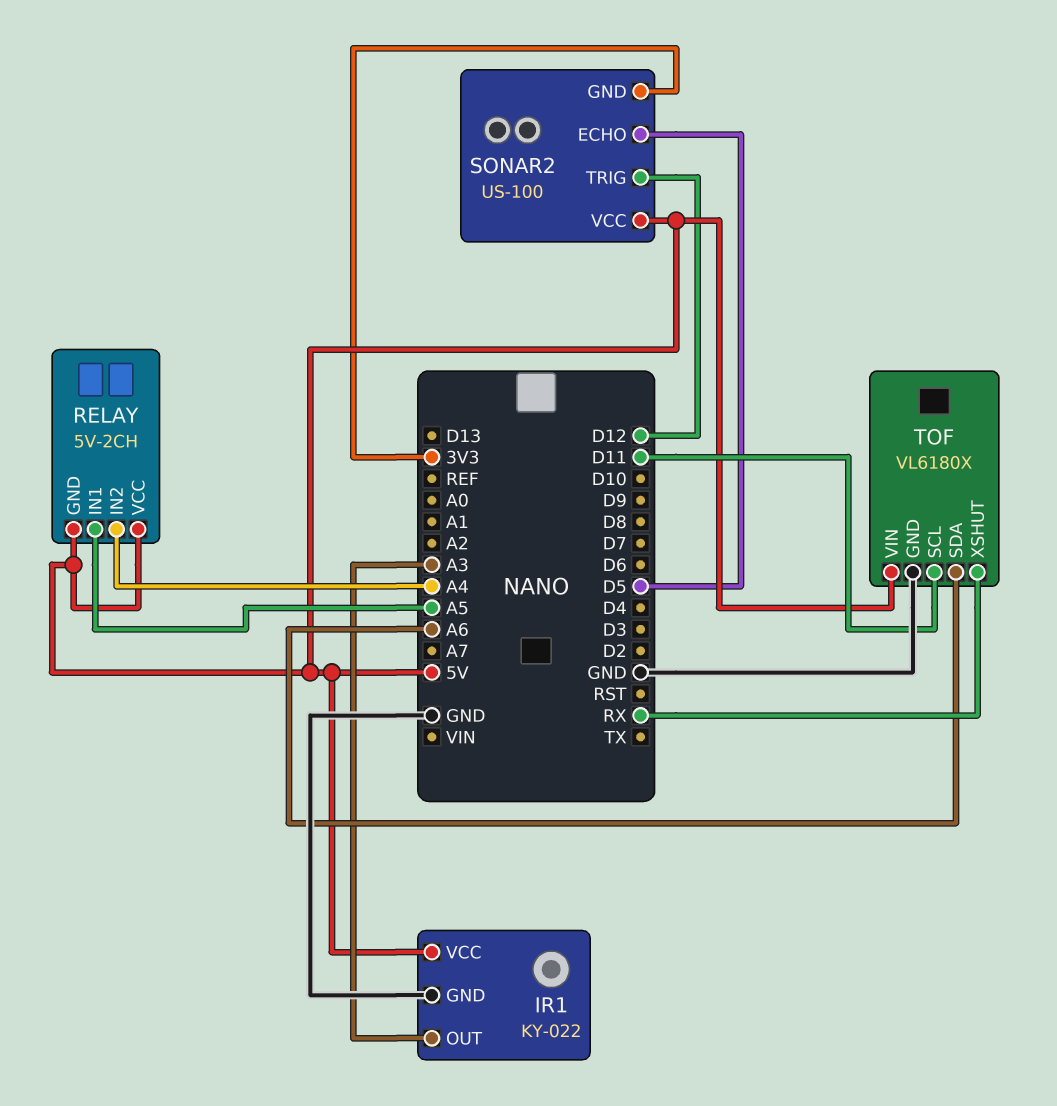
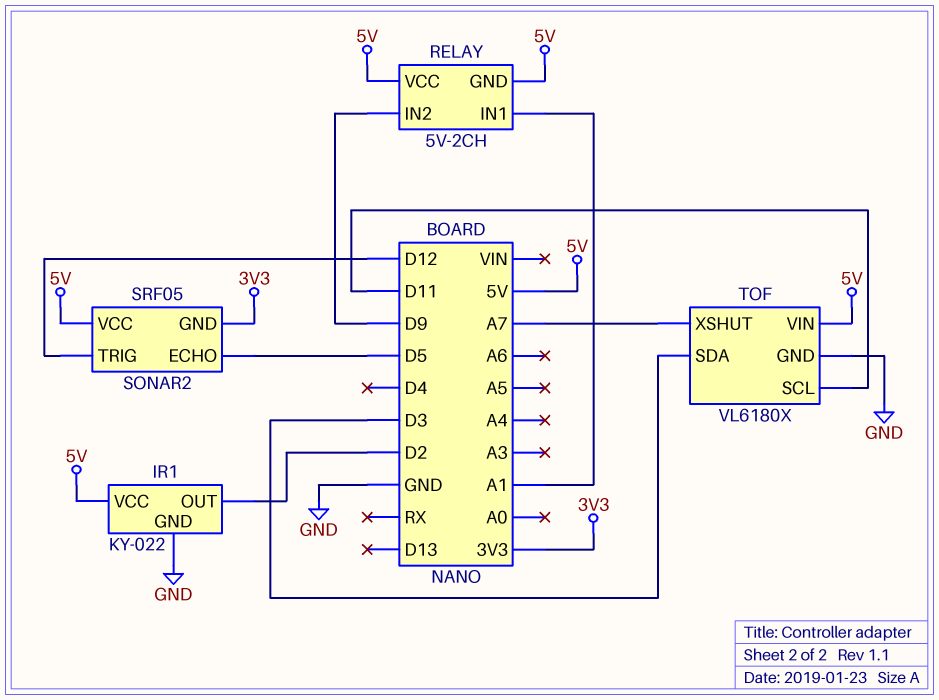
IR1 pin OUT: A3 -> D2
RELAY pin IN1: A5 -> A1
RELAY pin IN2: A4 -> D9
SONAR2: US-100 -> SRF05
TOF pin SDA: A6 -> D3
TOF pin XSHUT: RX -> A7

